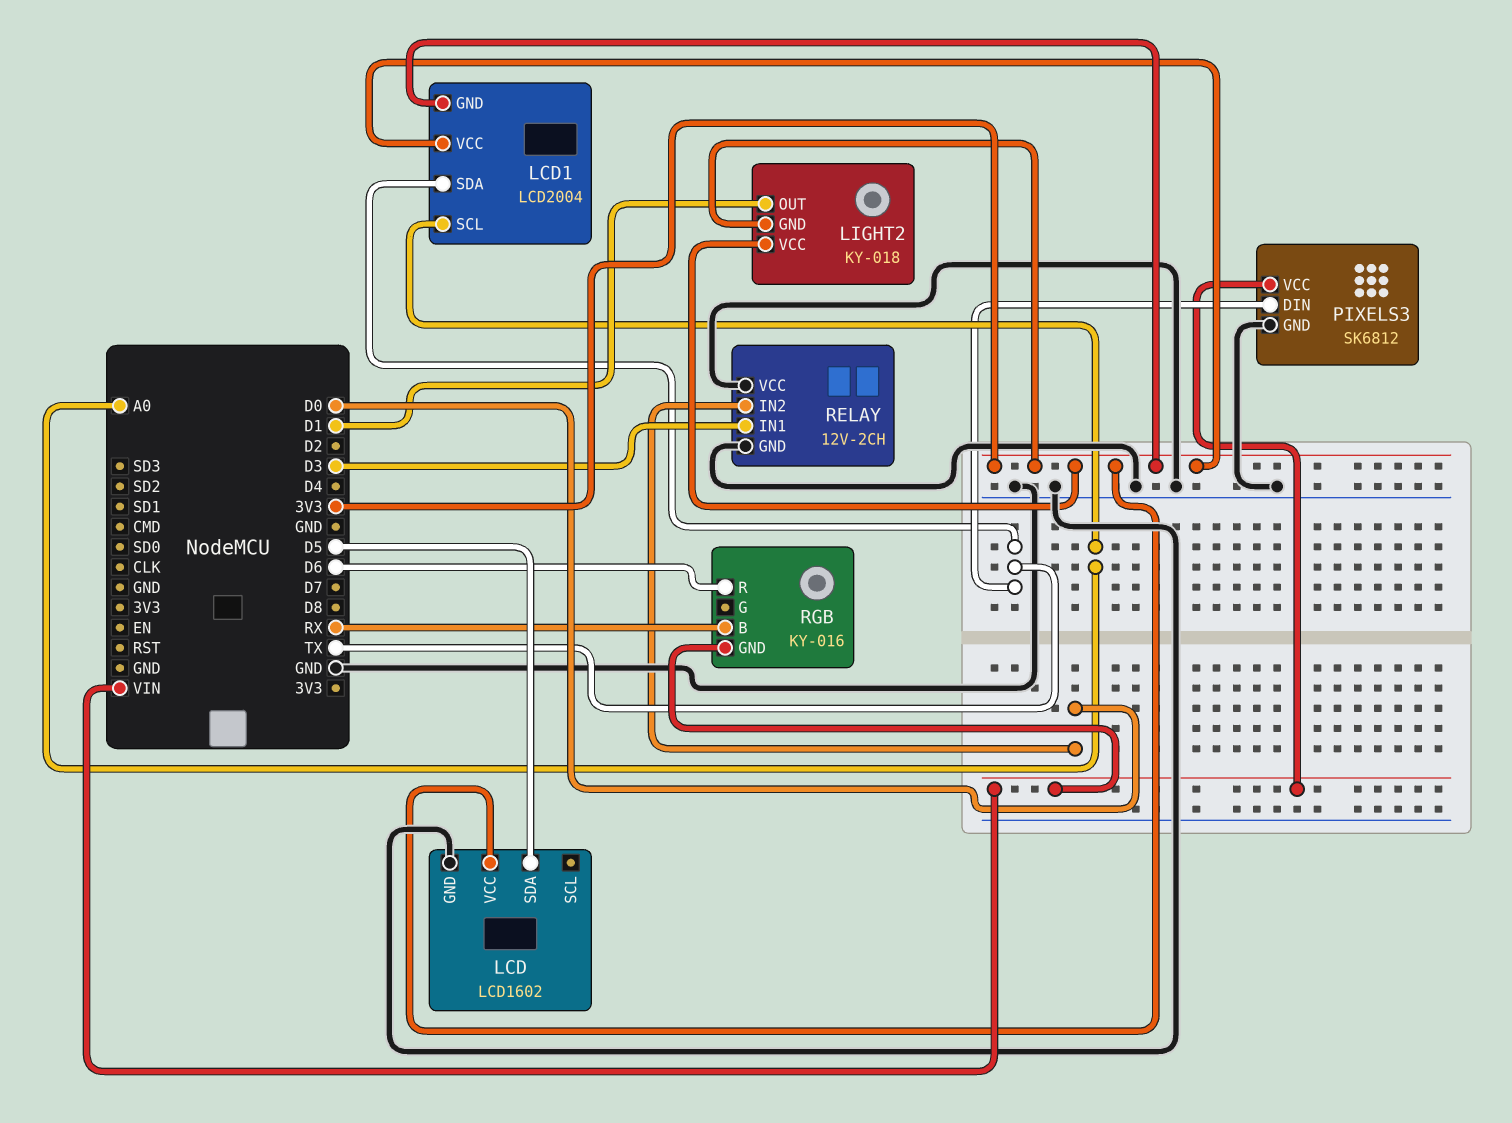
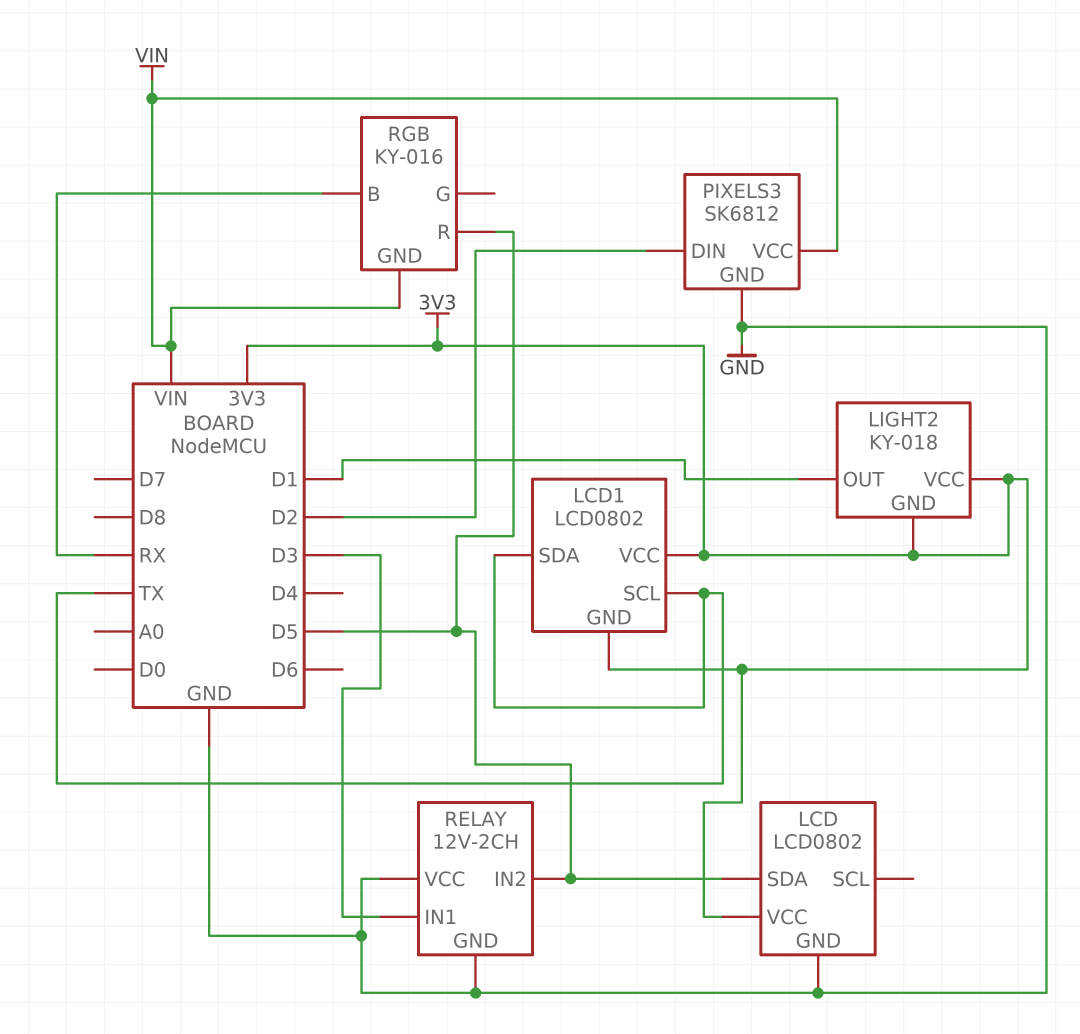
LCD: LCD1602 -> LCD0802
LCD1: LCD2004 -> LCD0802
LCD1 pin SCL: A0 -> TX
PIXELS3 pin DIN: TX -> D2
RELAY pin IN2: D0 -> D5
RGB pin R: D6 -> D5

